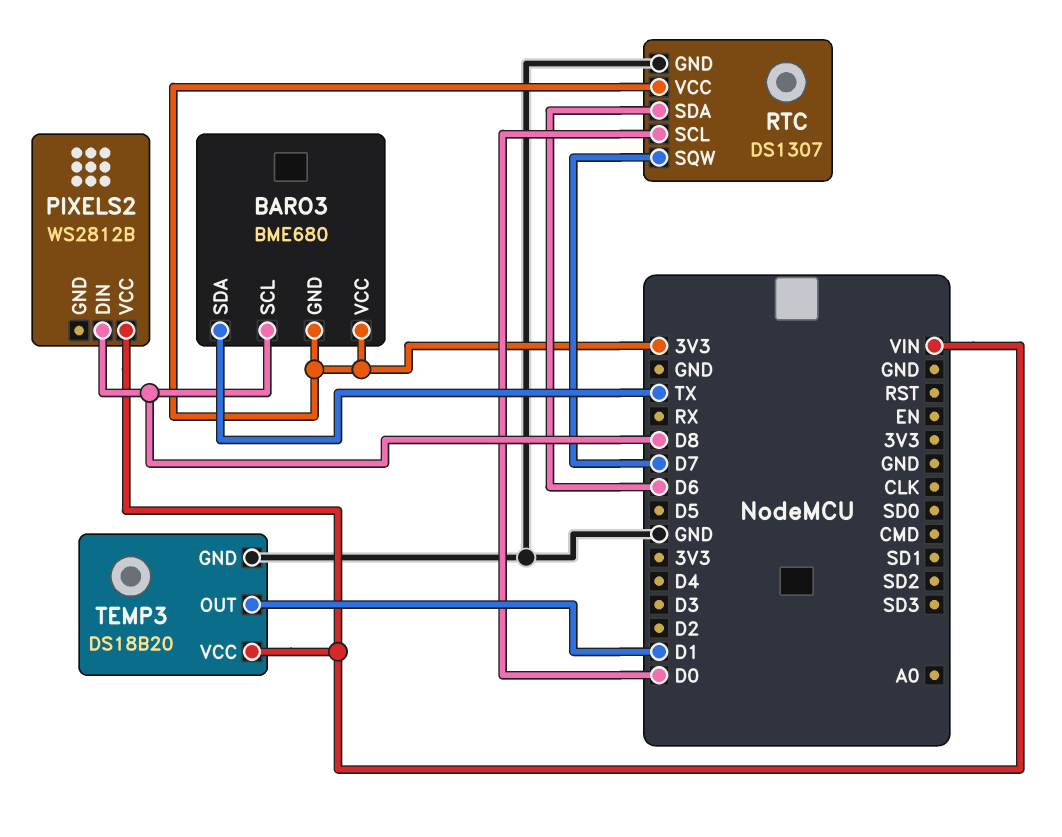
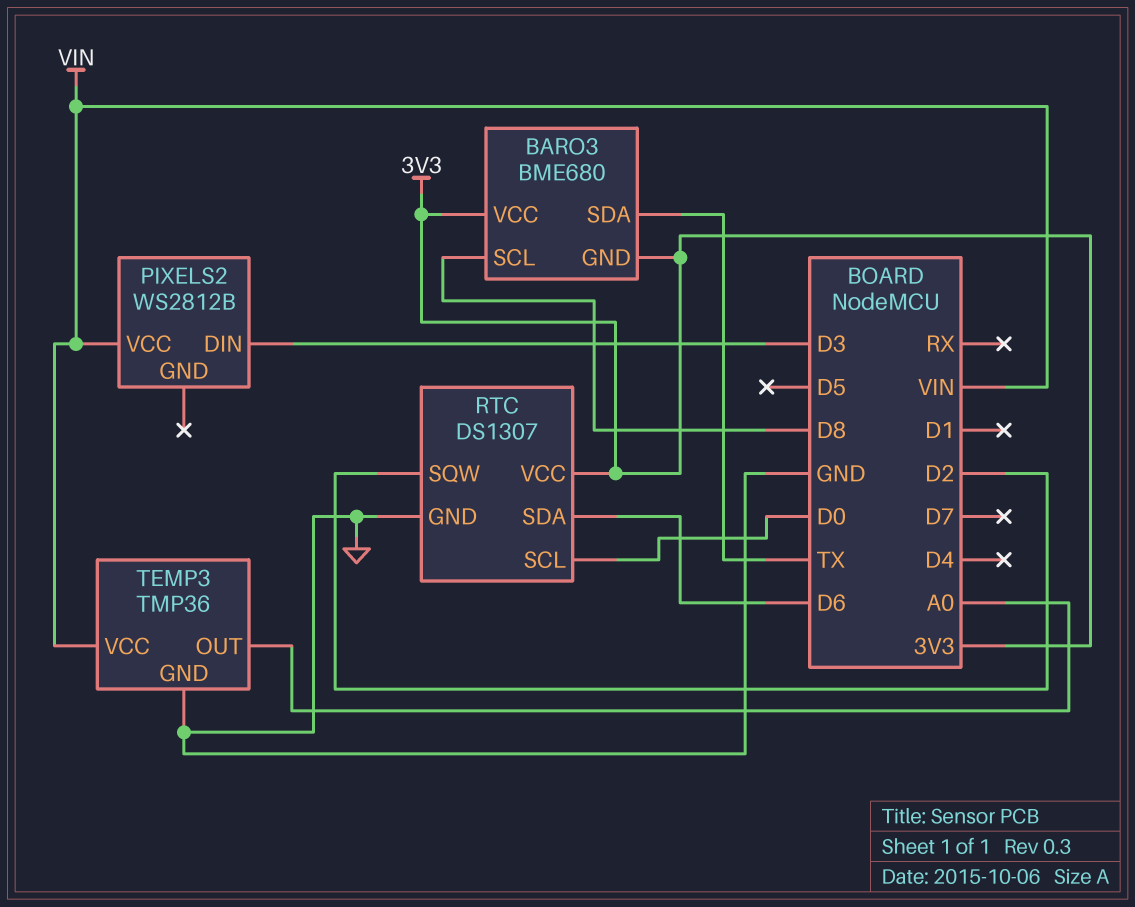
PIXELS2 pin DIN: D8 -> D3
RTC pin SQW: D7 -> D2
TEMP3: DS18B20 -> TMP36
TEMP3 pin OUT: D1 -> A0

